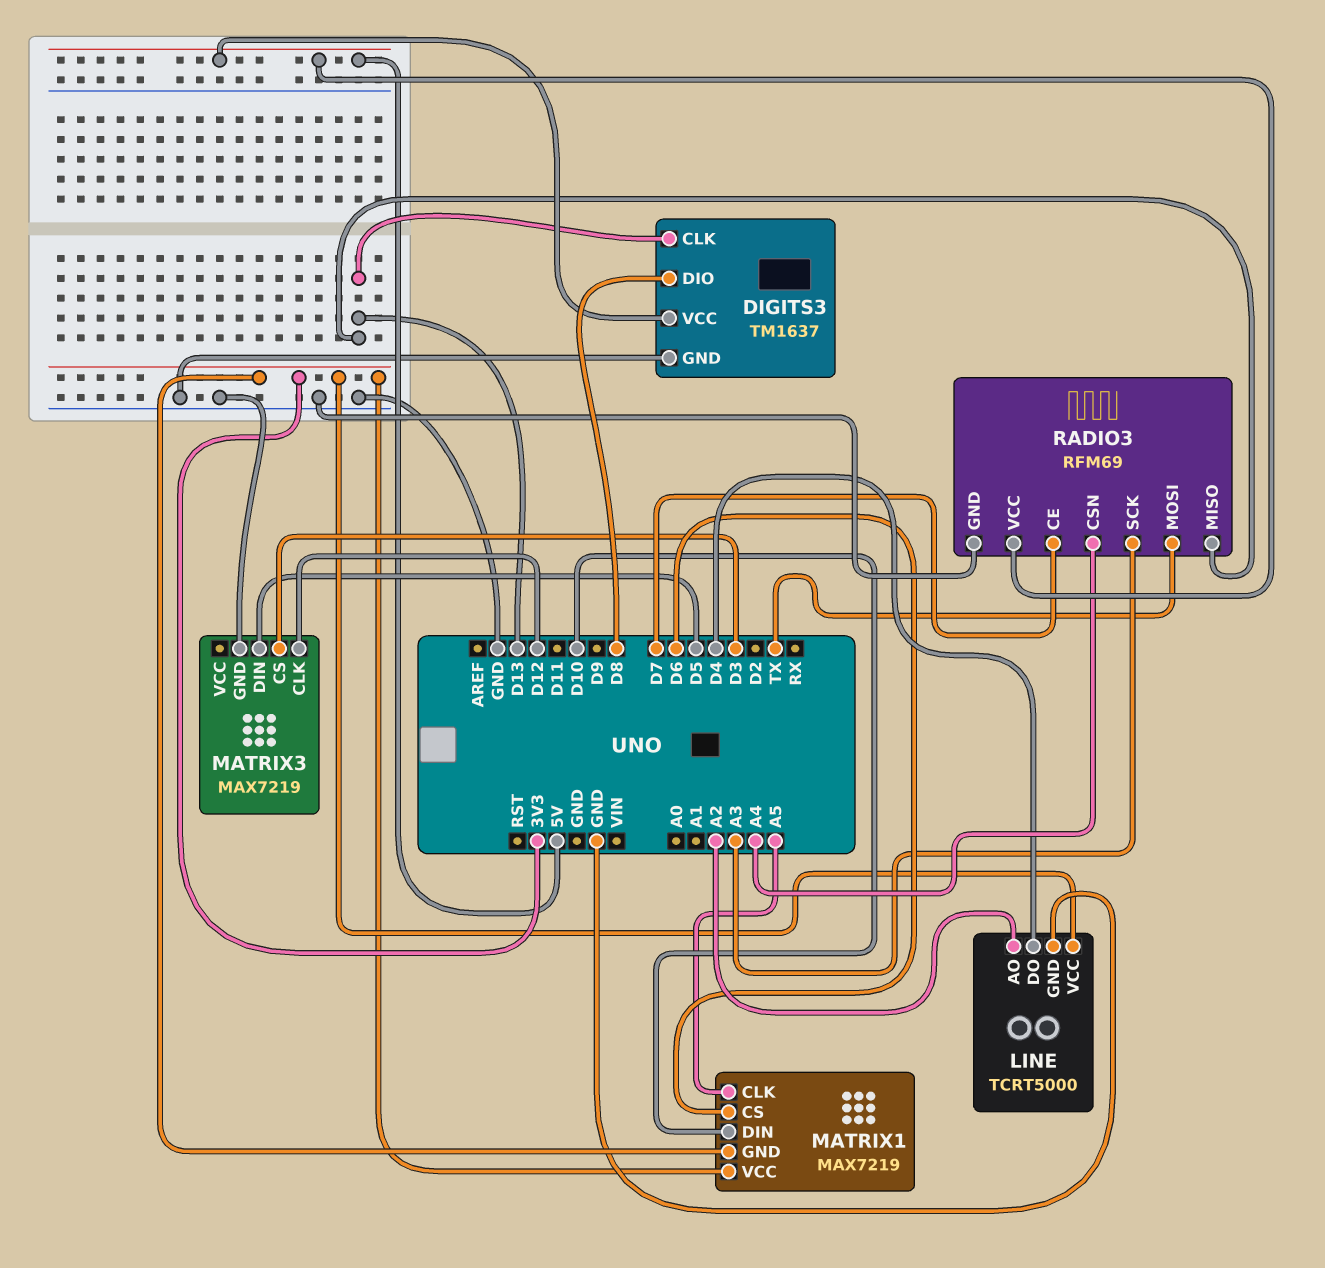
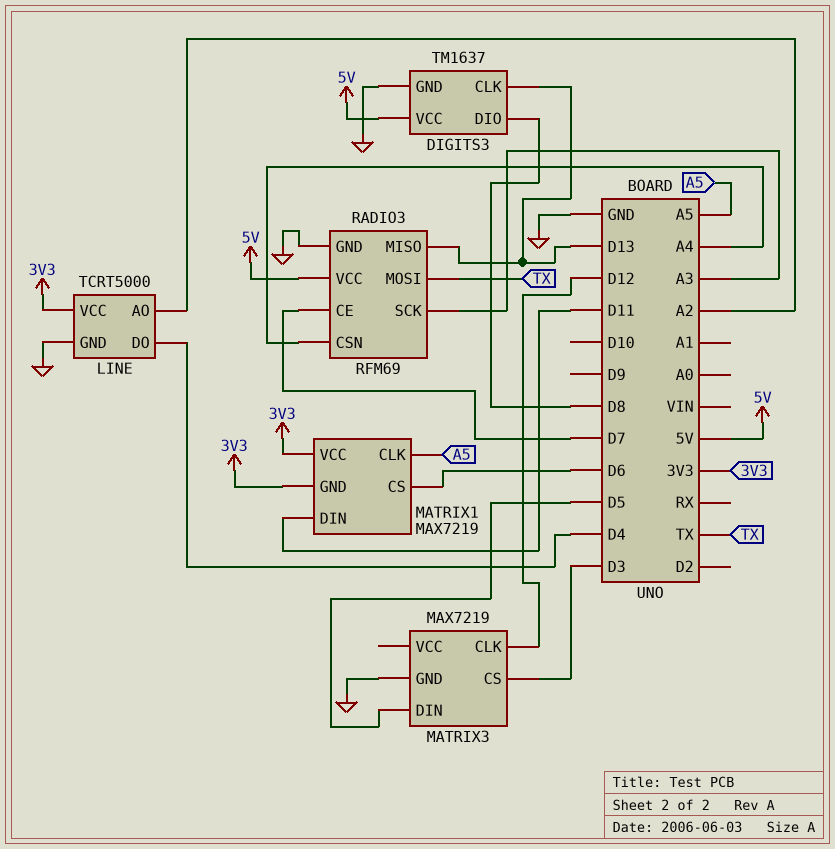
MATRIX1 pin DIN: D10 -> D11

